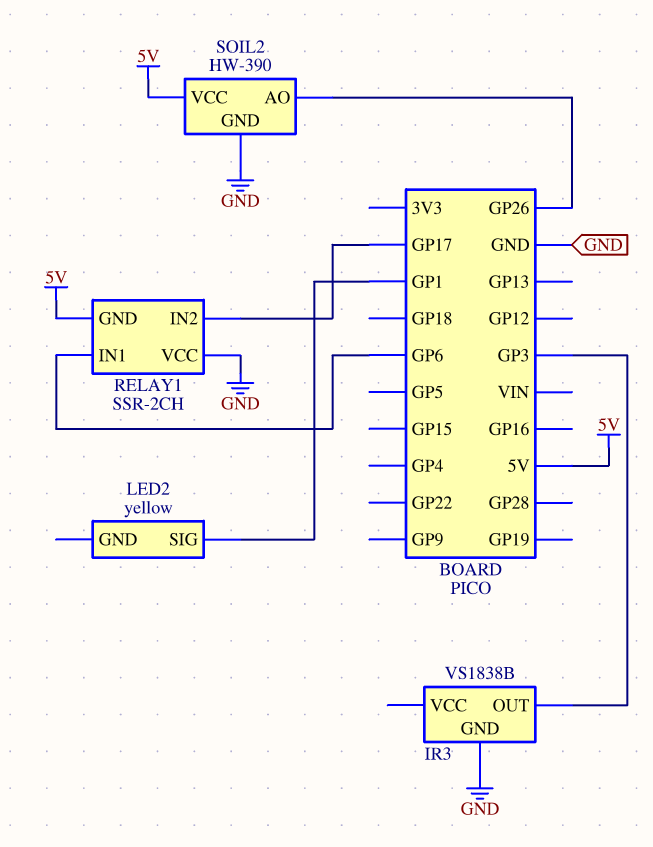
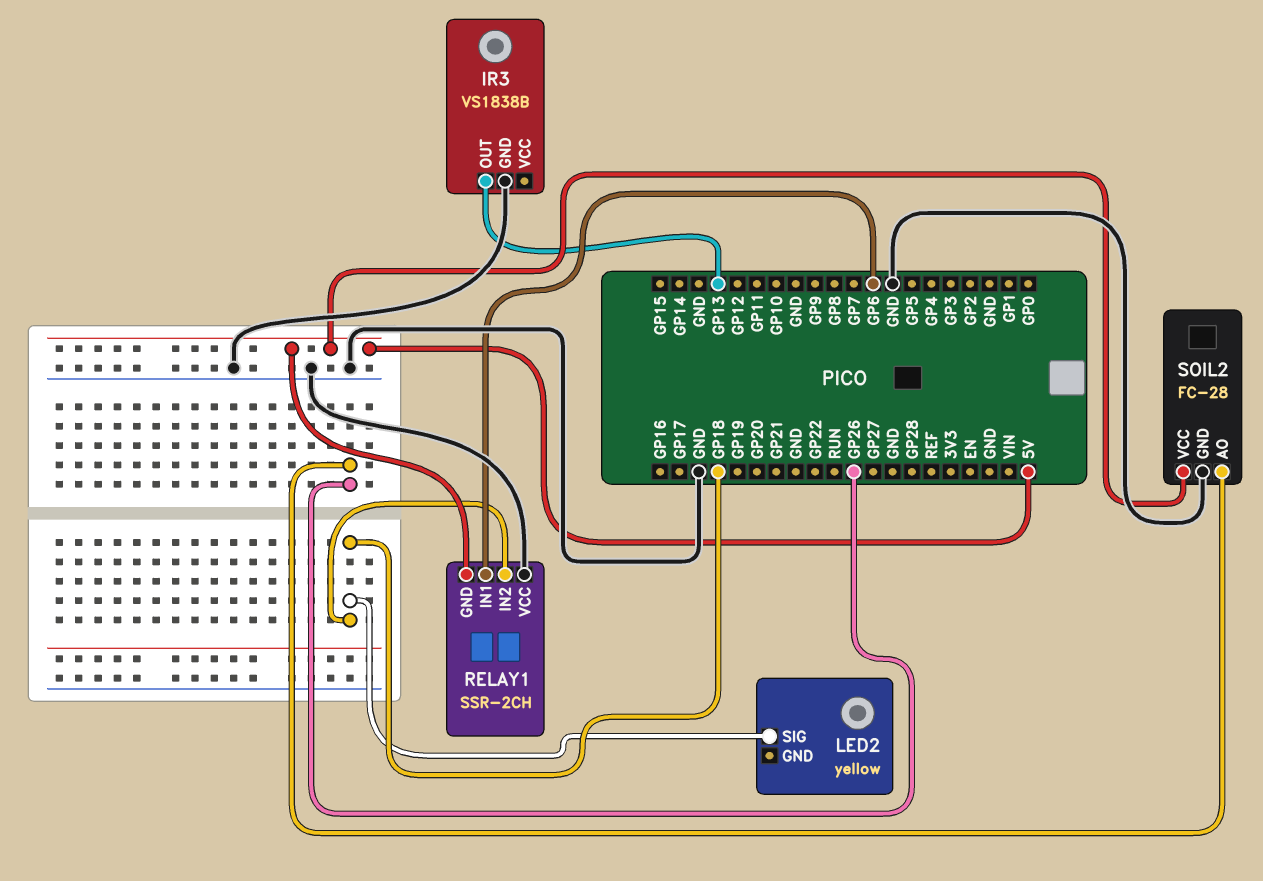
IR3 pin OUT: GP3 -> GP13
LED2 pin SIG: GP1 -> GP18
RELAY1 pin IN2: GP17 -> GP18
SOIL2: HW-390 -> FC-28

